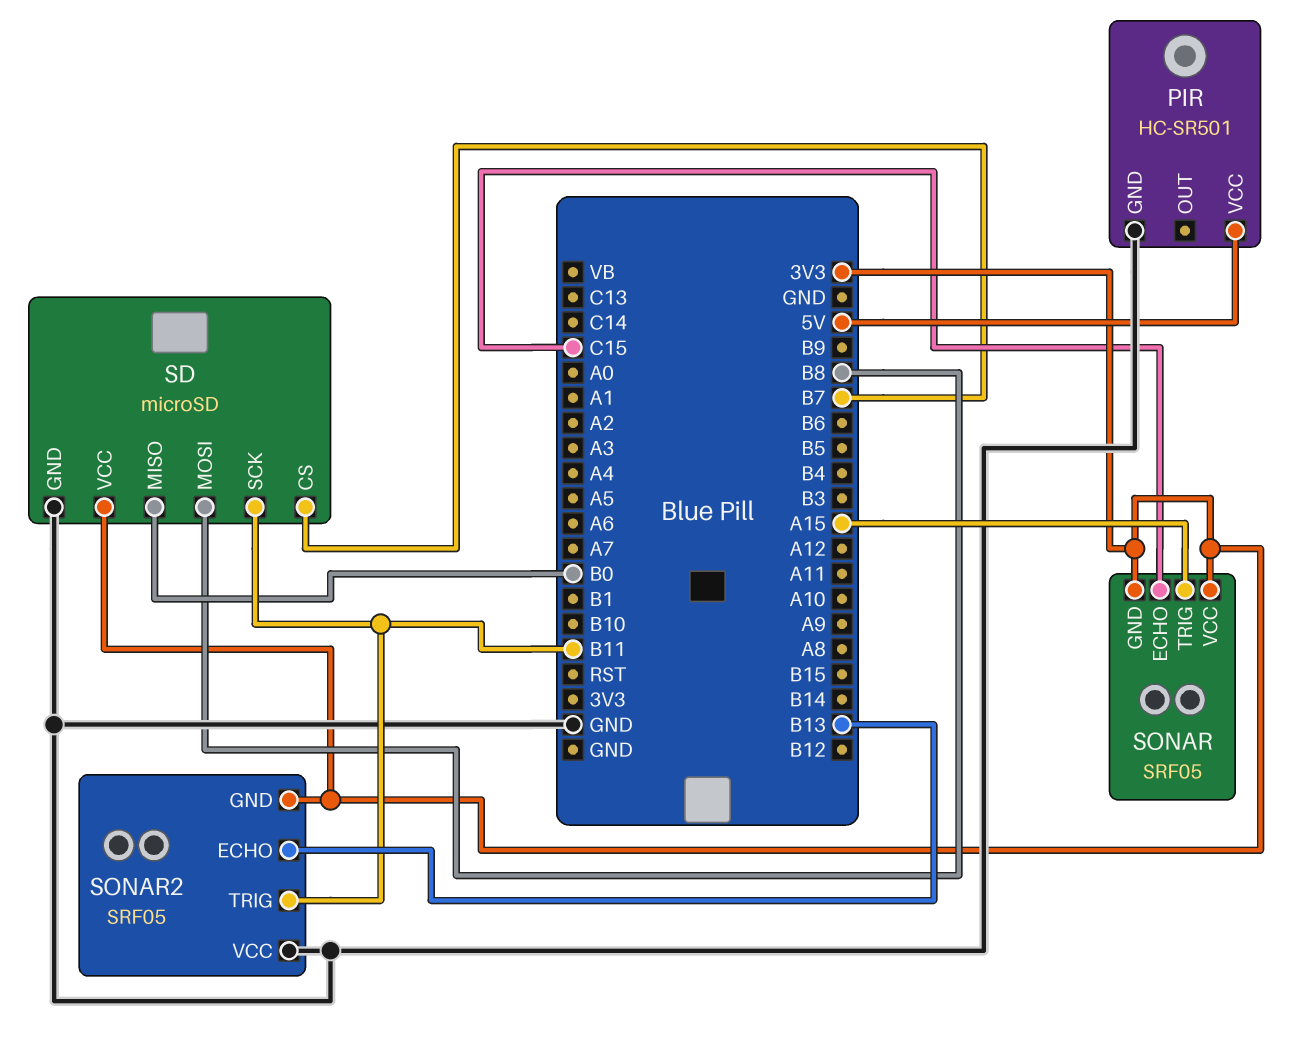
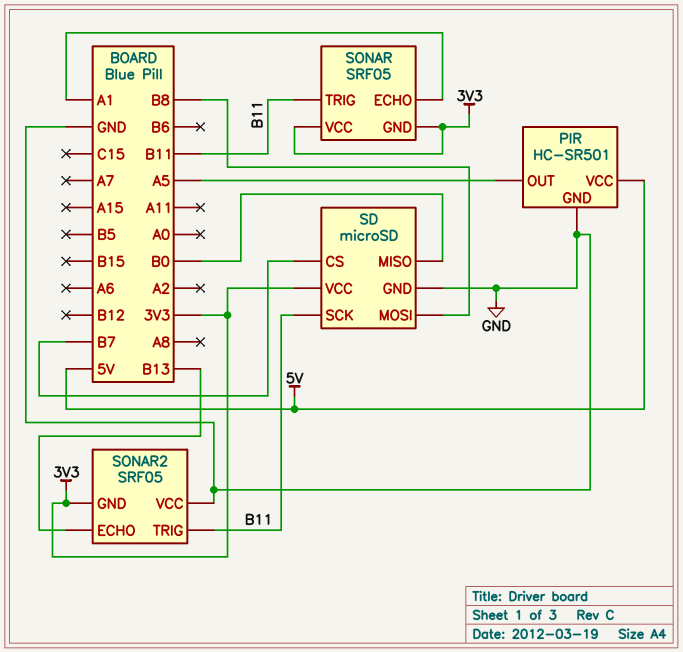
PIR pin OUT: none -> A5
SONAR pin ECHO: C15 -> A1
SONAR pin TRIG: A15 -> B11

